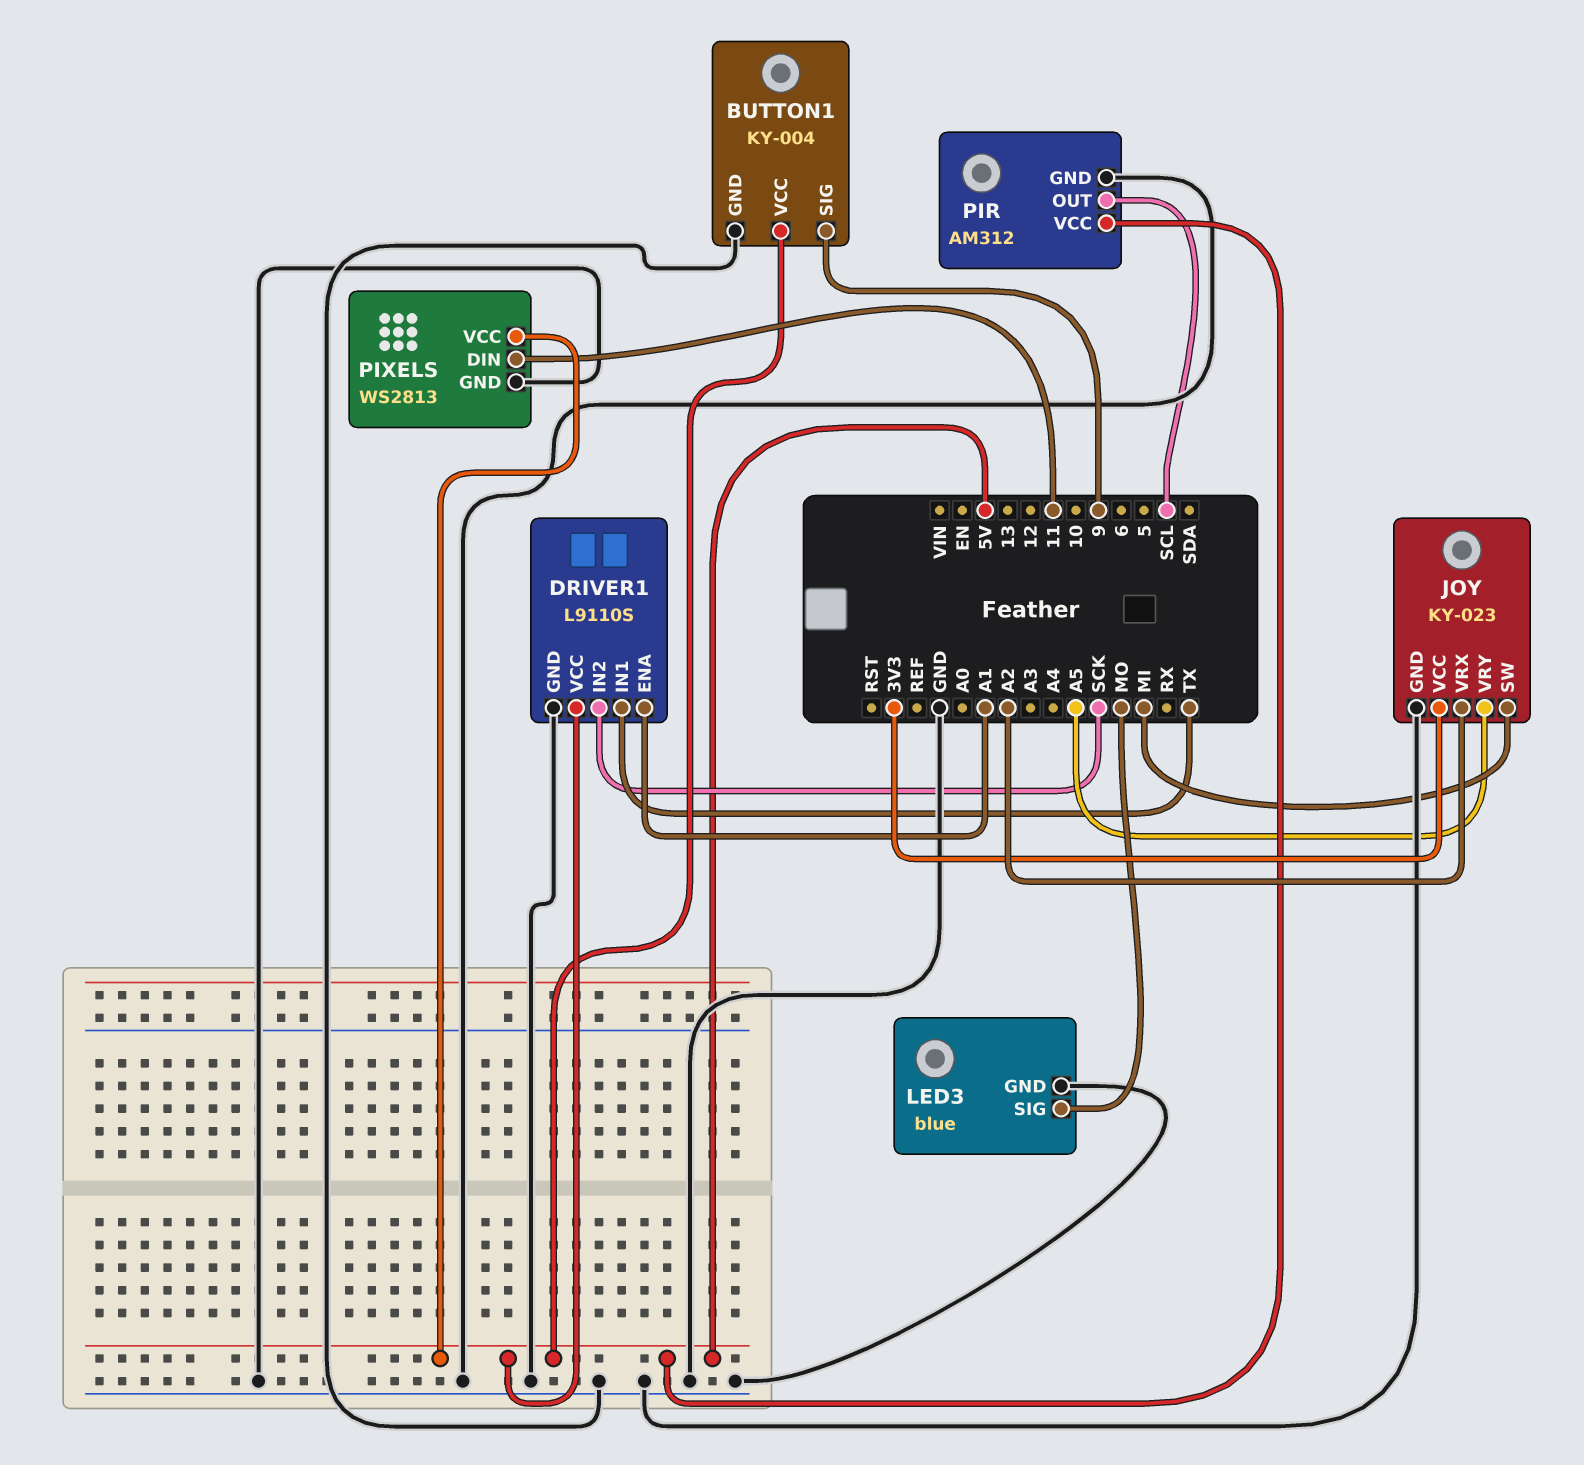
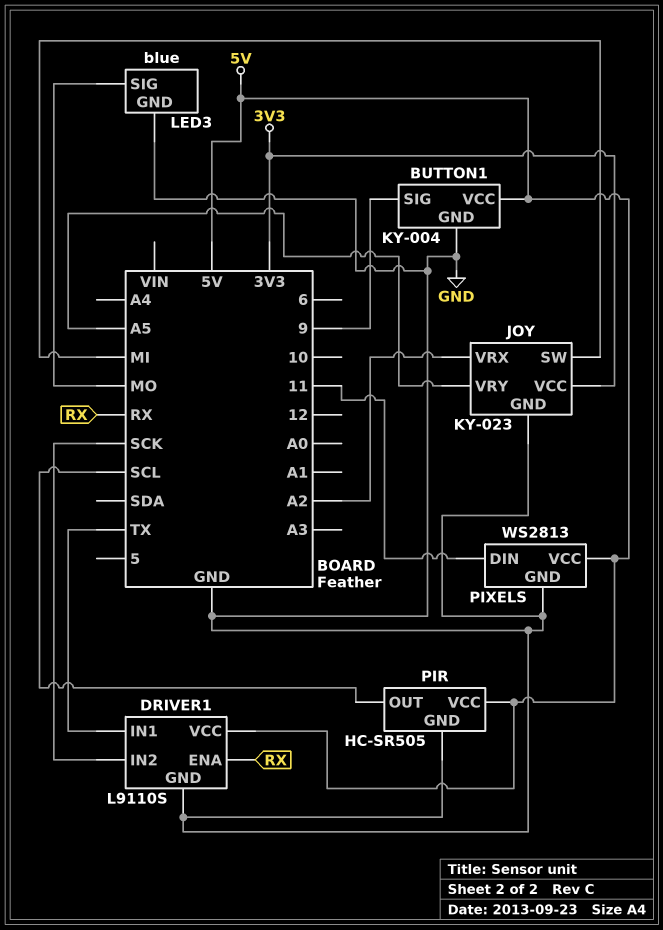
DRIVER1 pin ENA: A1 -> RX
PIR: AM312 -> HC-SR505

